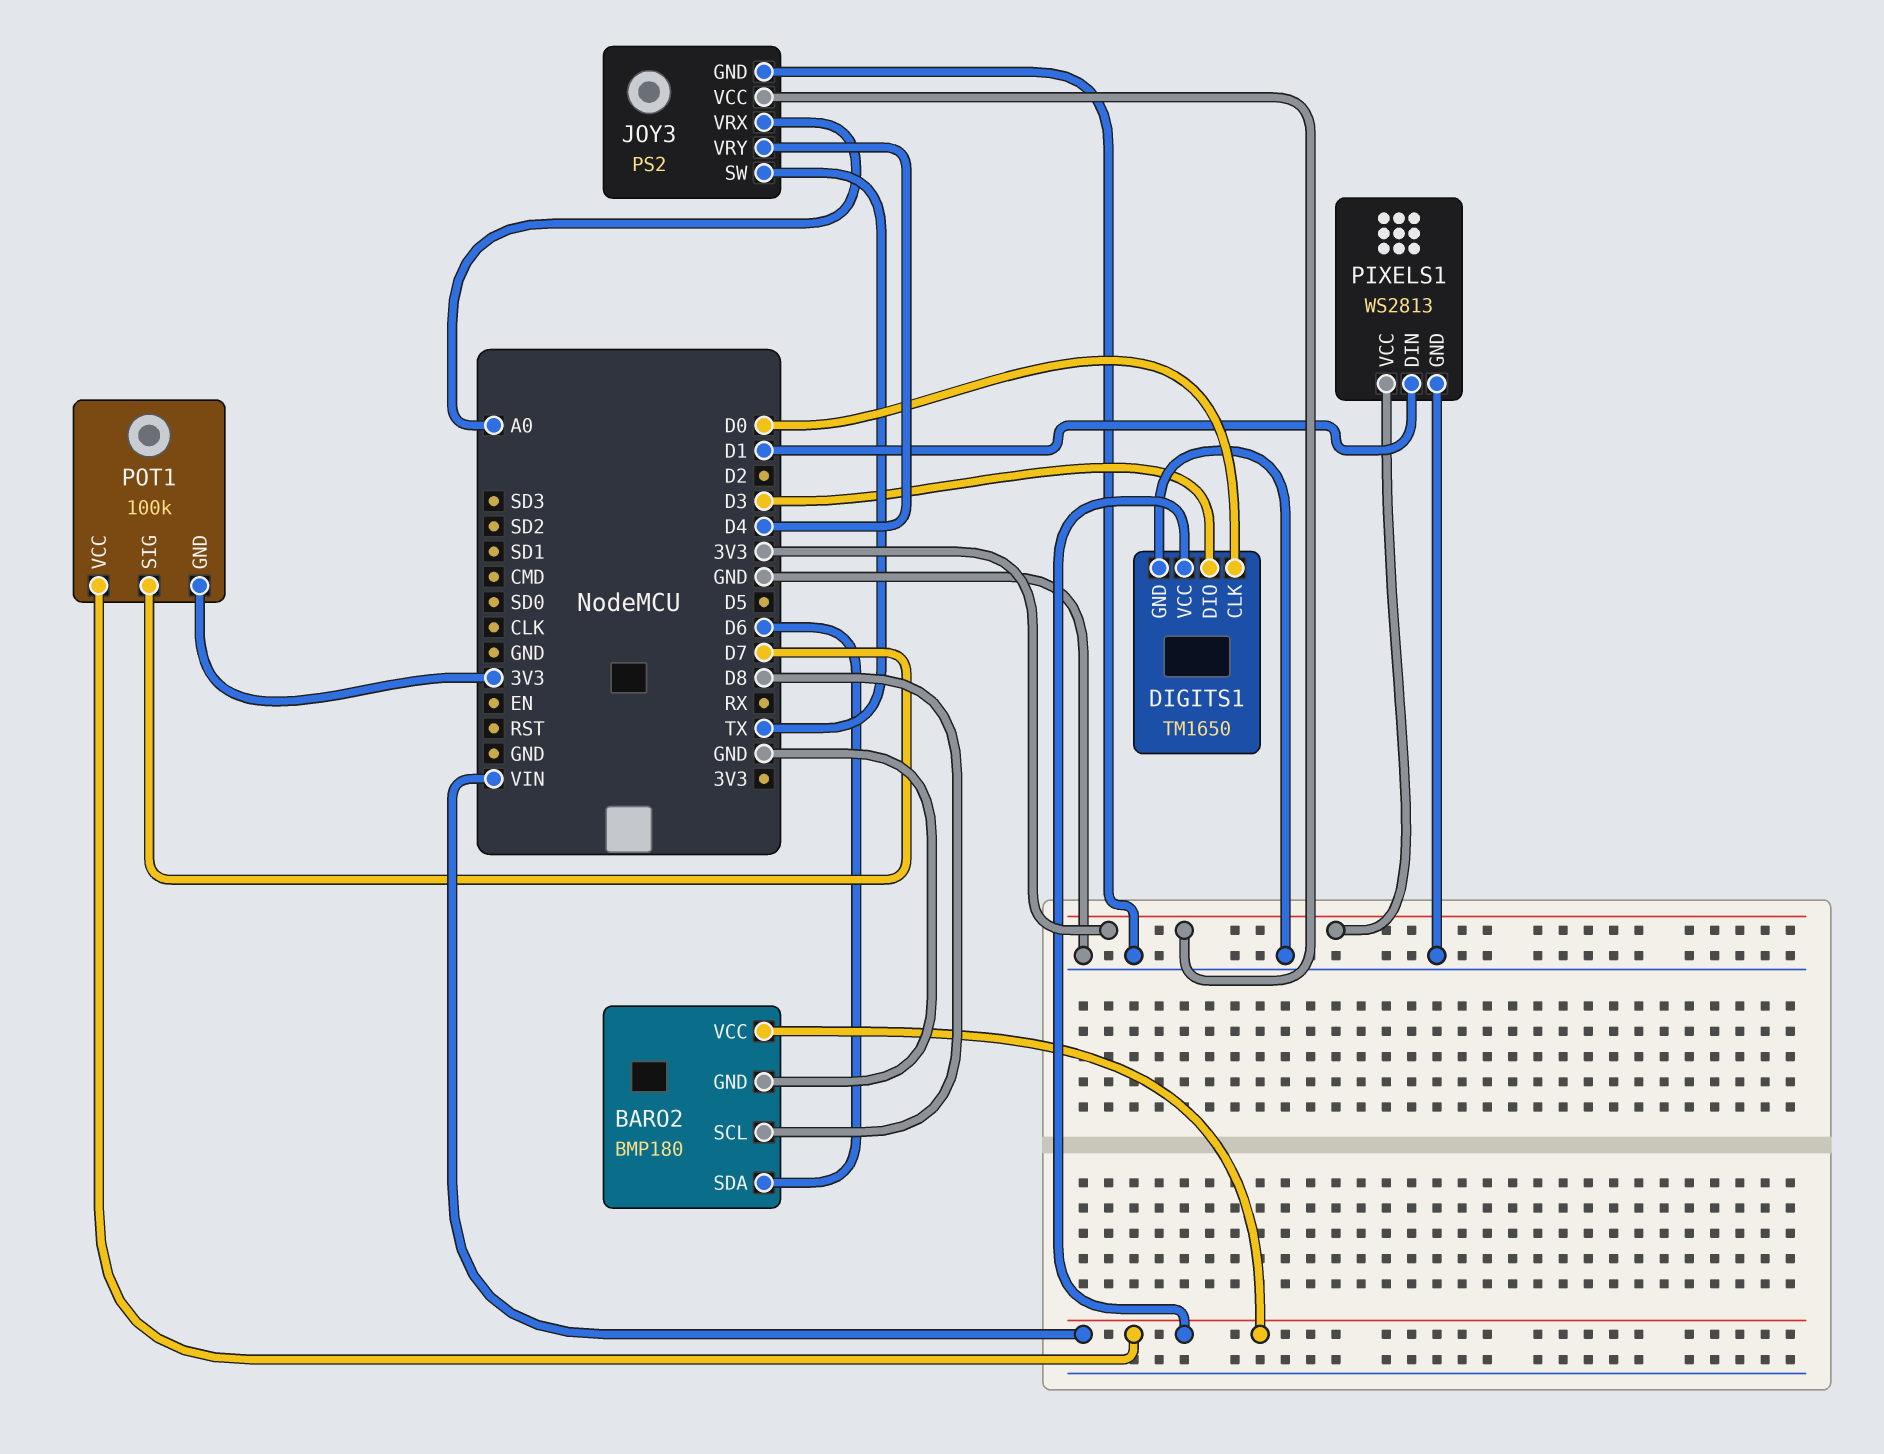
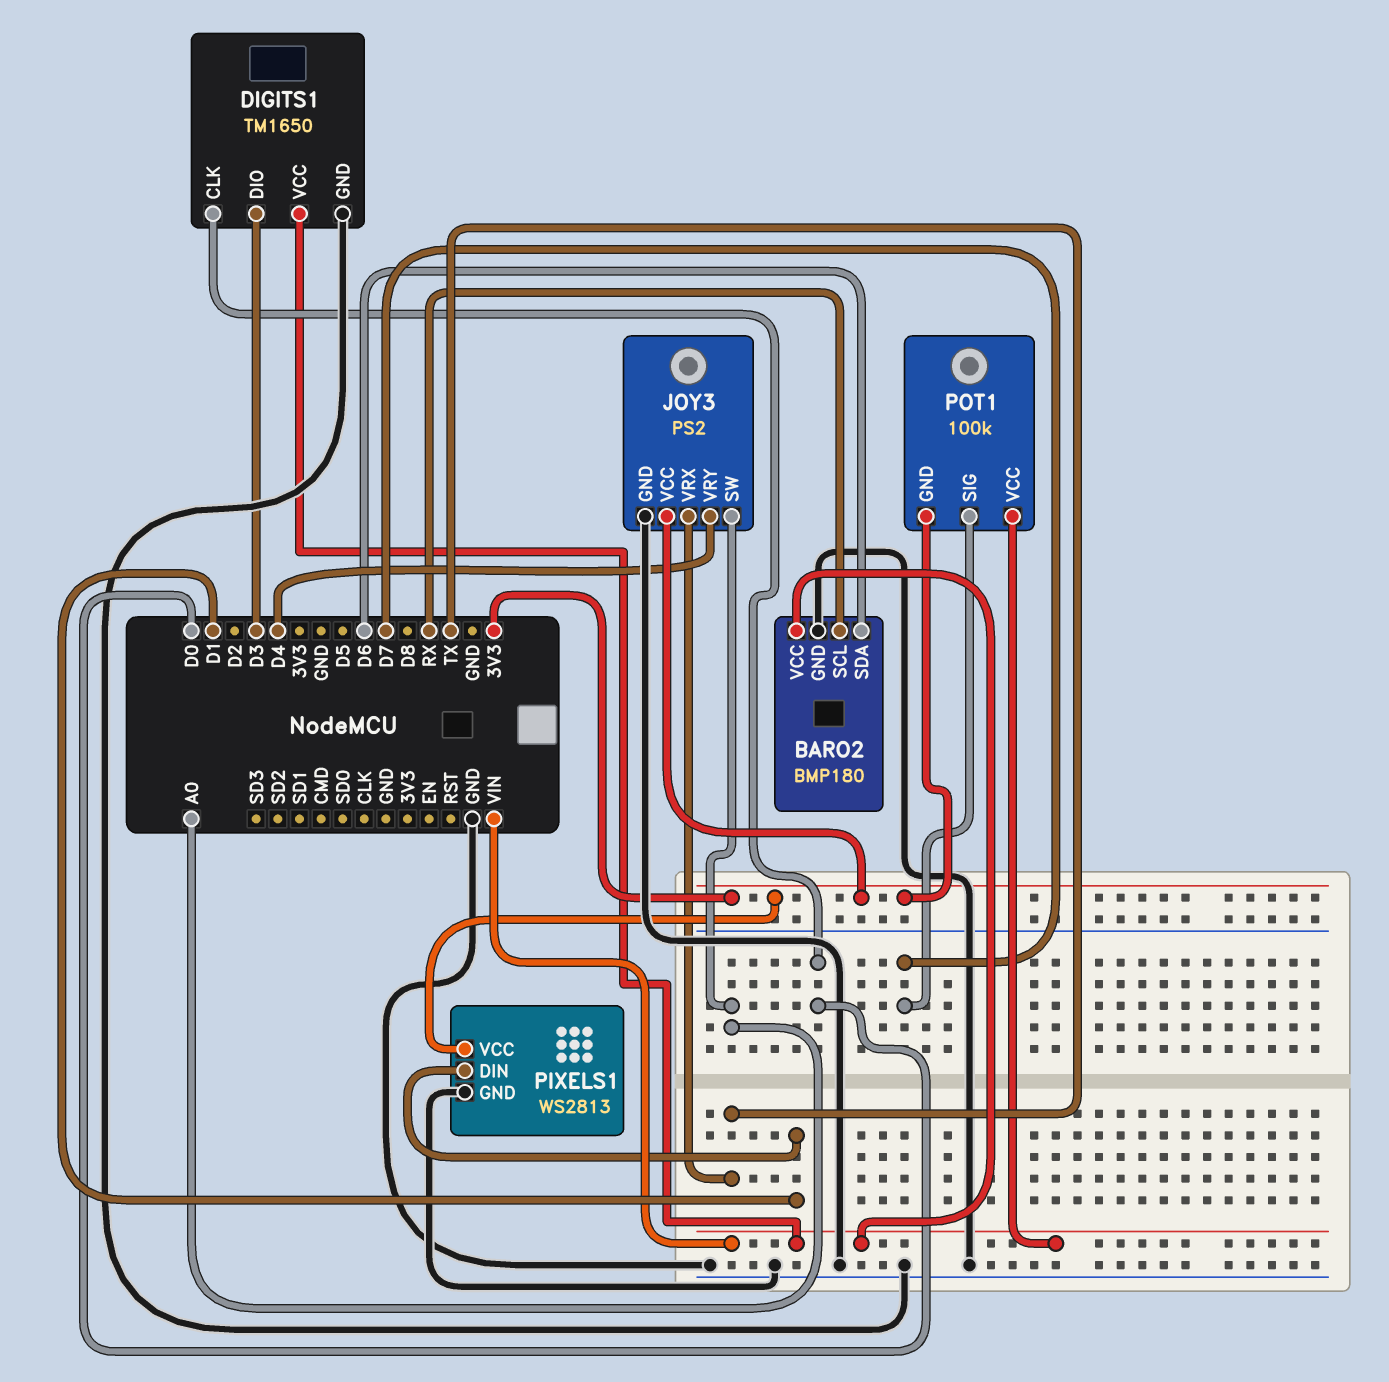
BARO2 pin SCL: D8 -> RX
JOY3 pin SW: TX -> A0
JOY3 pin VRX: A0 -> TX

